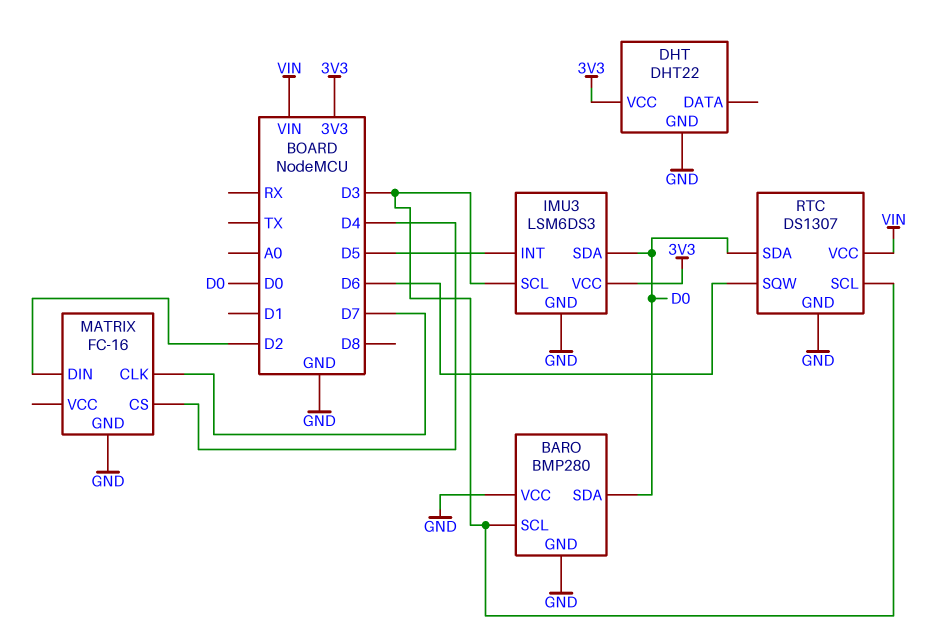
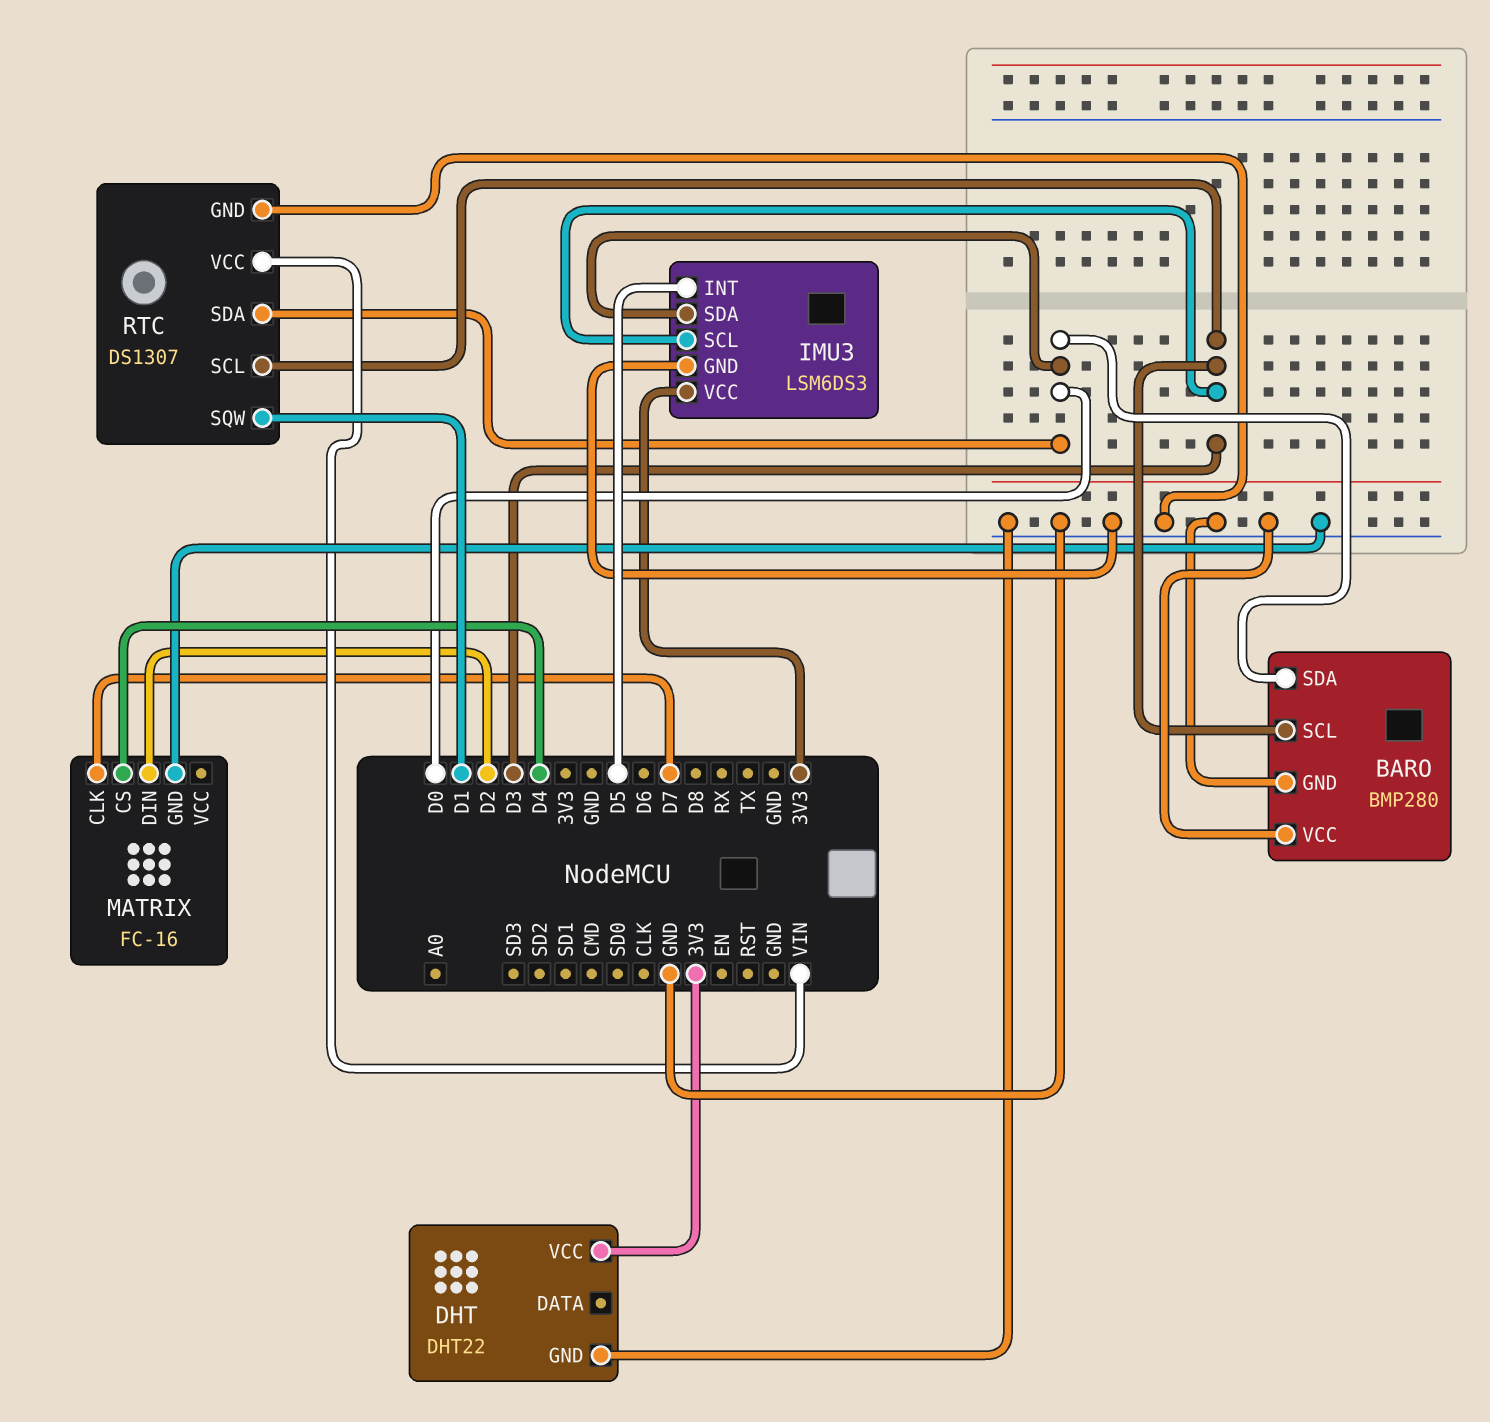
RTC pin SQW: D6 -> D1

